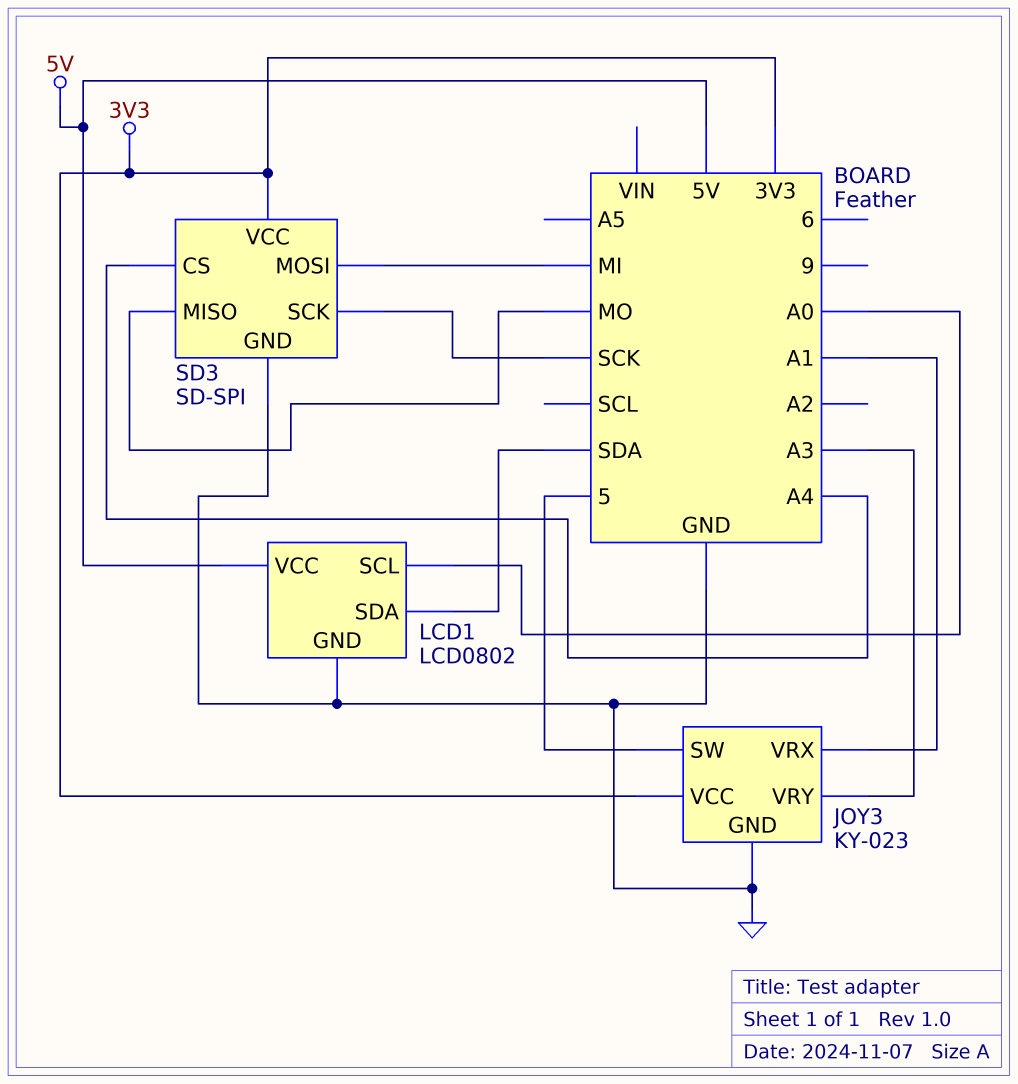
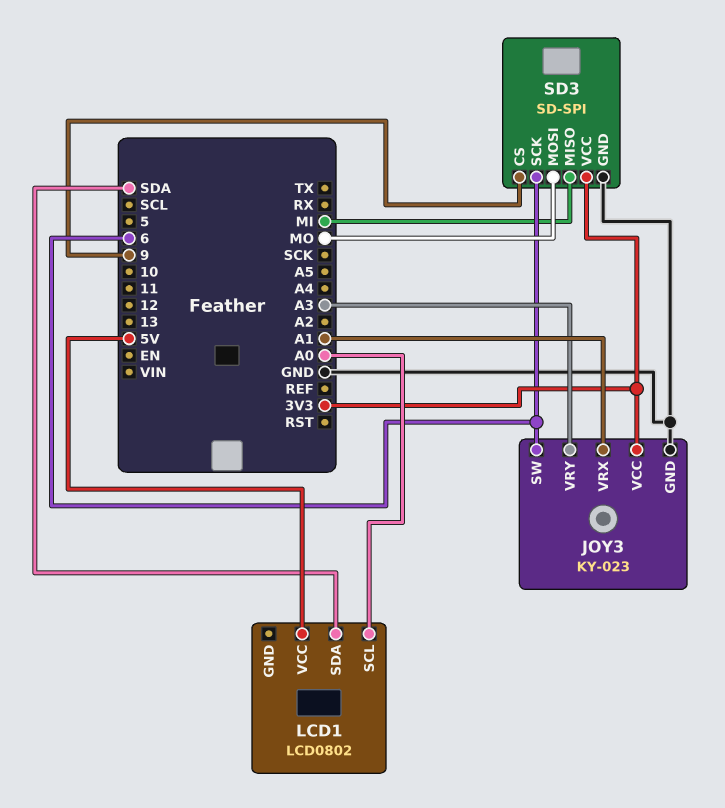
JOY3 pin SW: 5 -> 6
LCD1 pin GND: GND -> none
SD3 pin CS: A4 -> 9
SD3 pin MISO: MO -> MI
SD3 pin MOSI: MI -> MO
SD3 pin SCK: SCK -> 6

